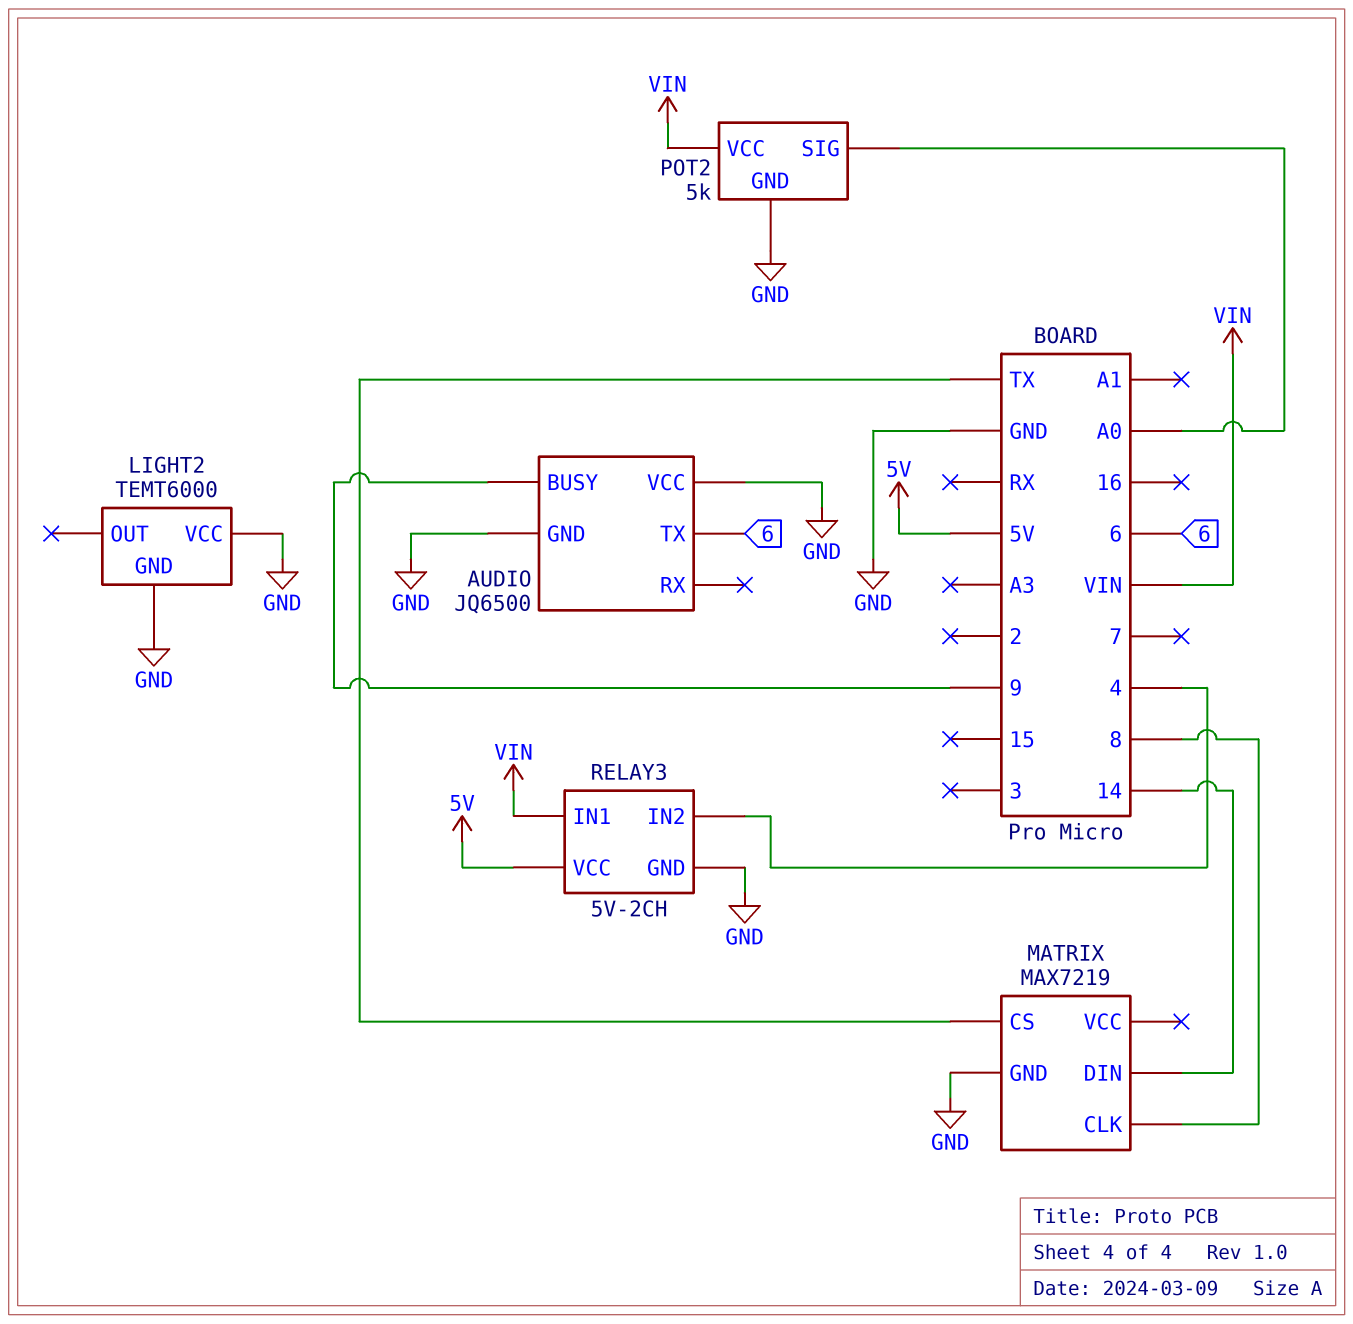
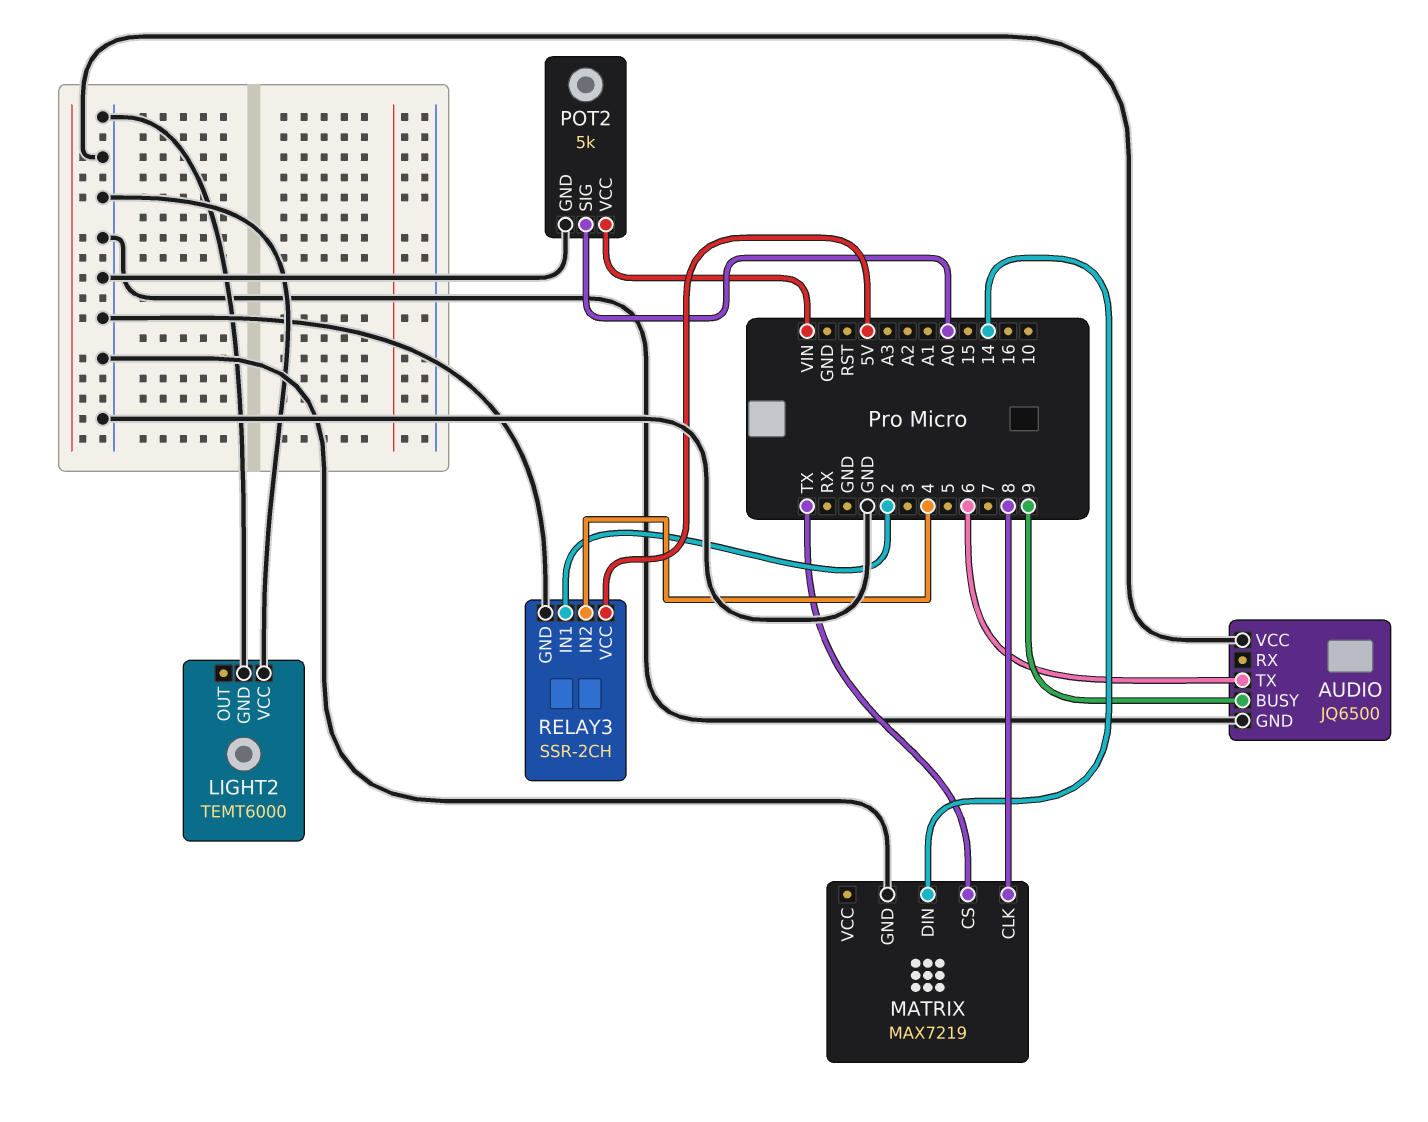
RELAY3: 5V-2CH -> SSR-2CH
RELAY3 pin IN1: VIN -> 2

